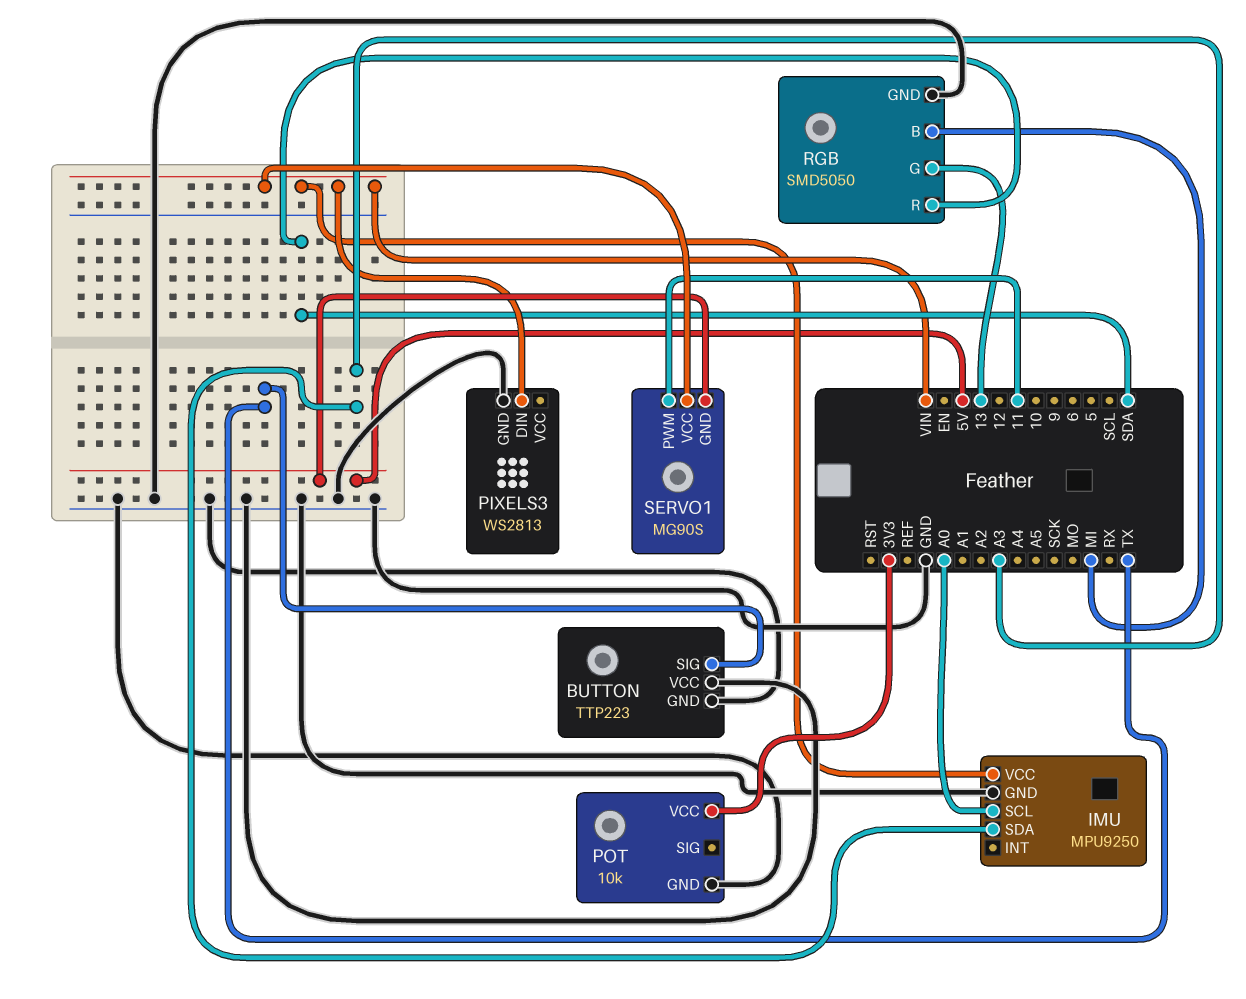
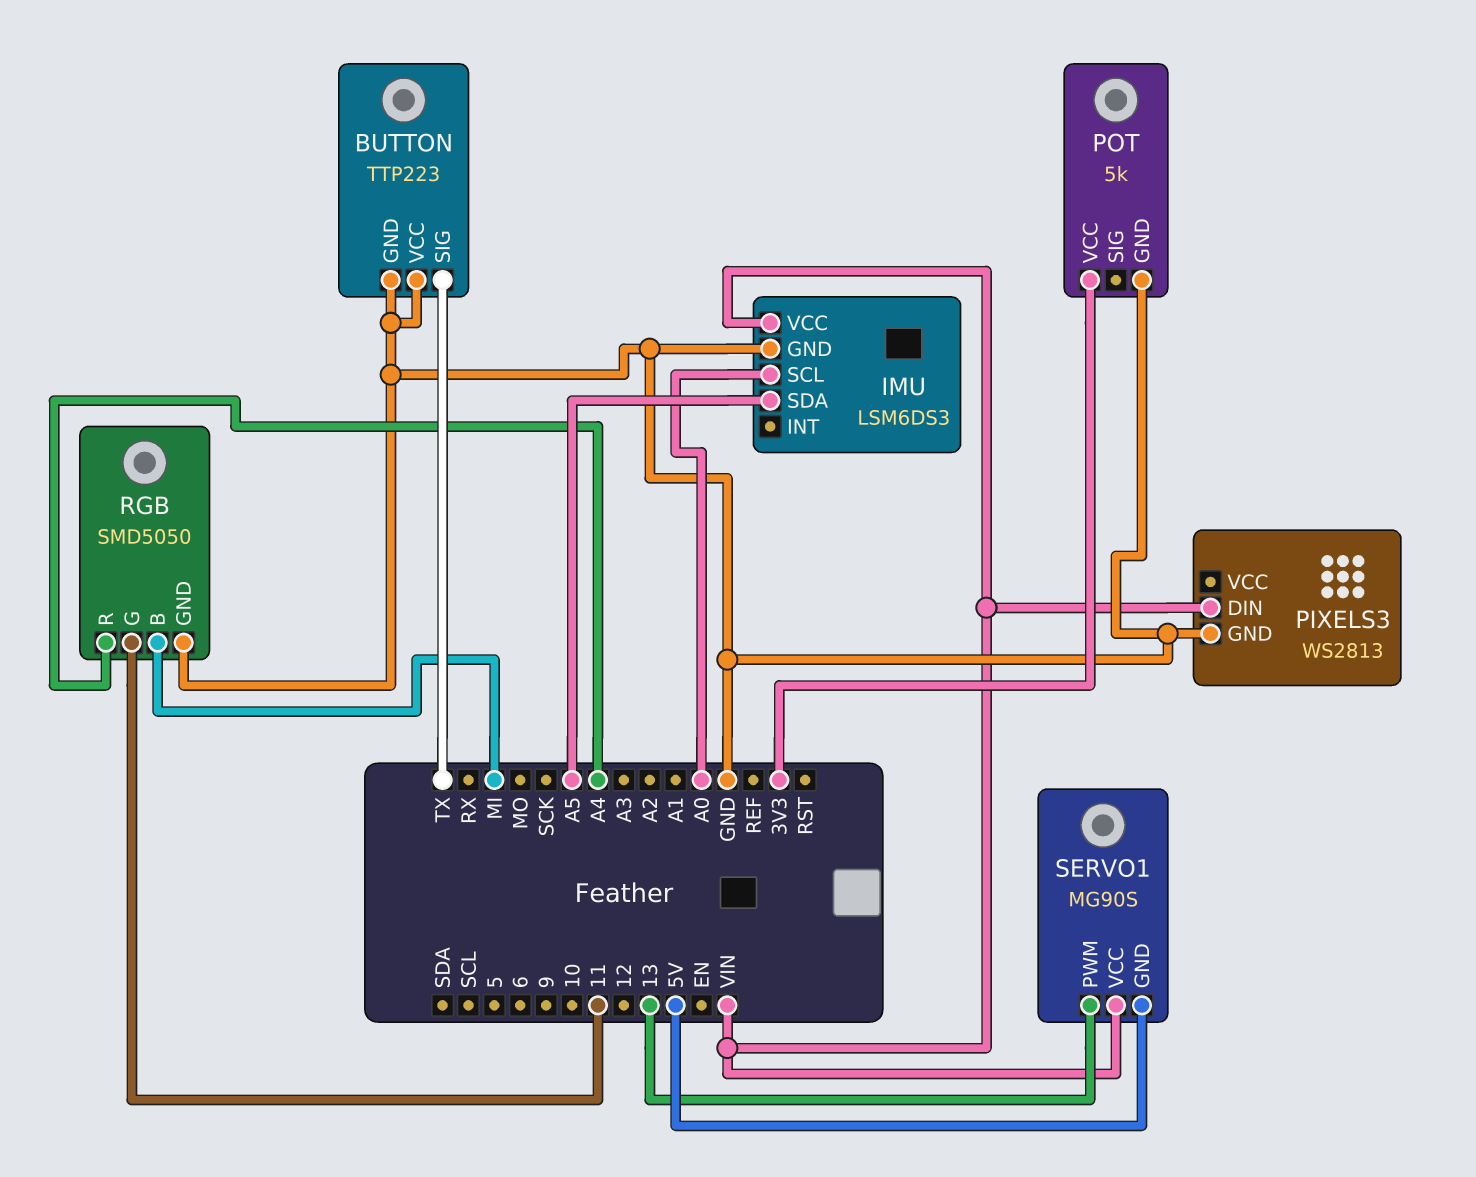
IMU: MPU9250 -> LSM6DS3
IMU pin SDA: A3 -> A5
POT: 10k -> 5k
RGB pin G: 13 -> 11
RGB pin R: SDA -> A4
SERVO1 pin PWM: 11 -> 13

